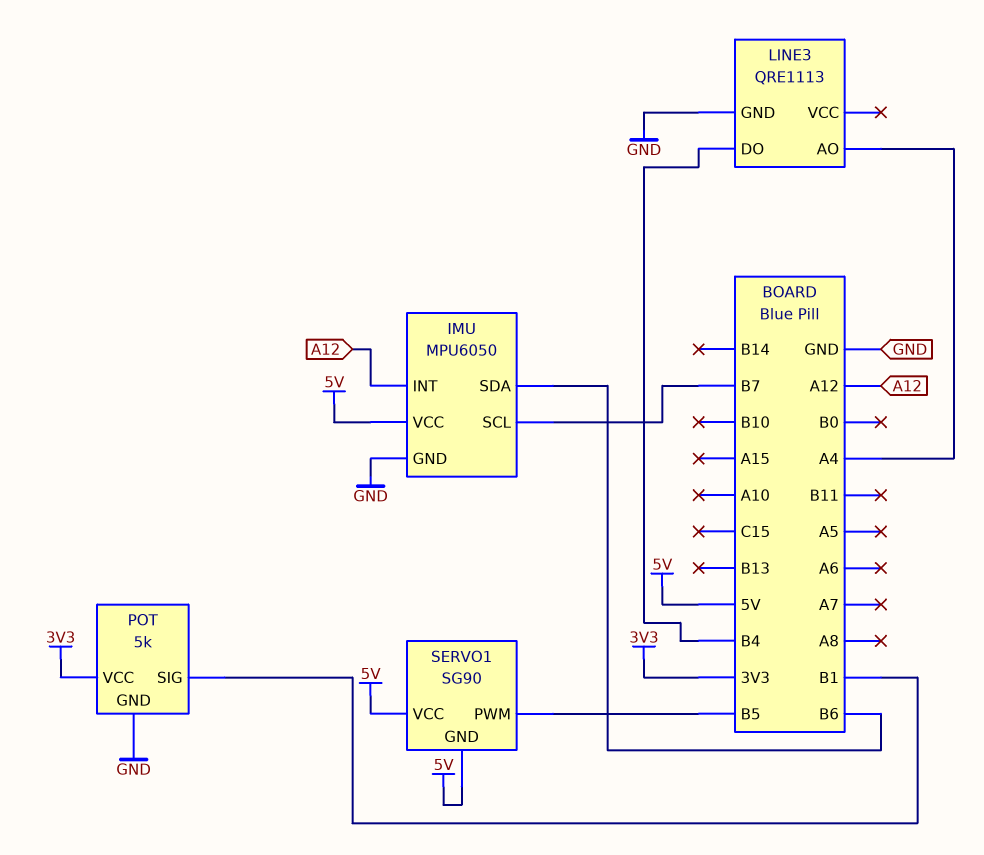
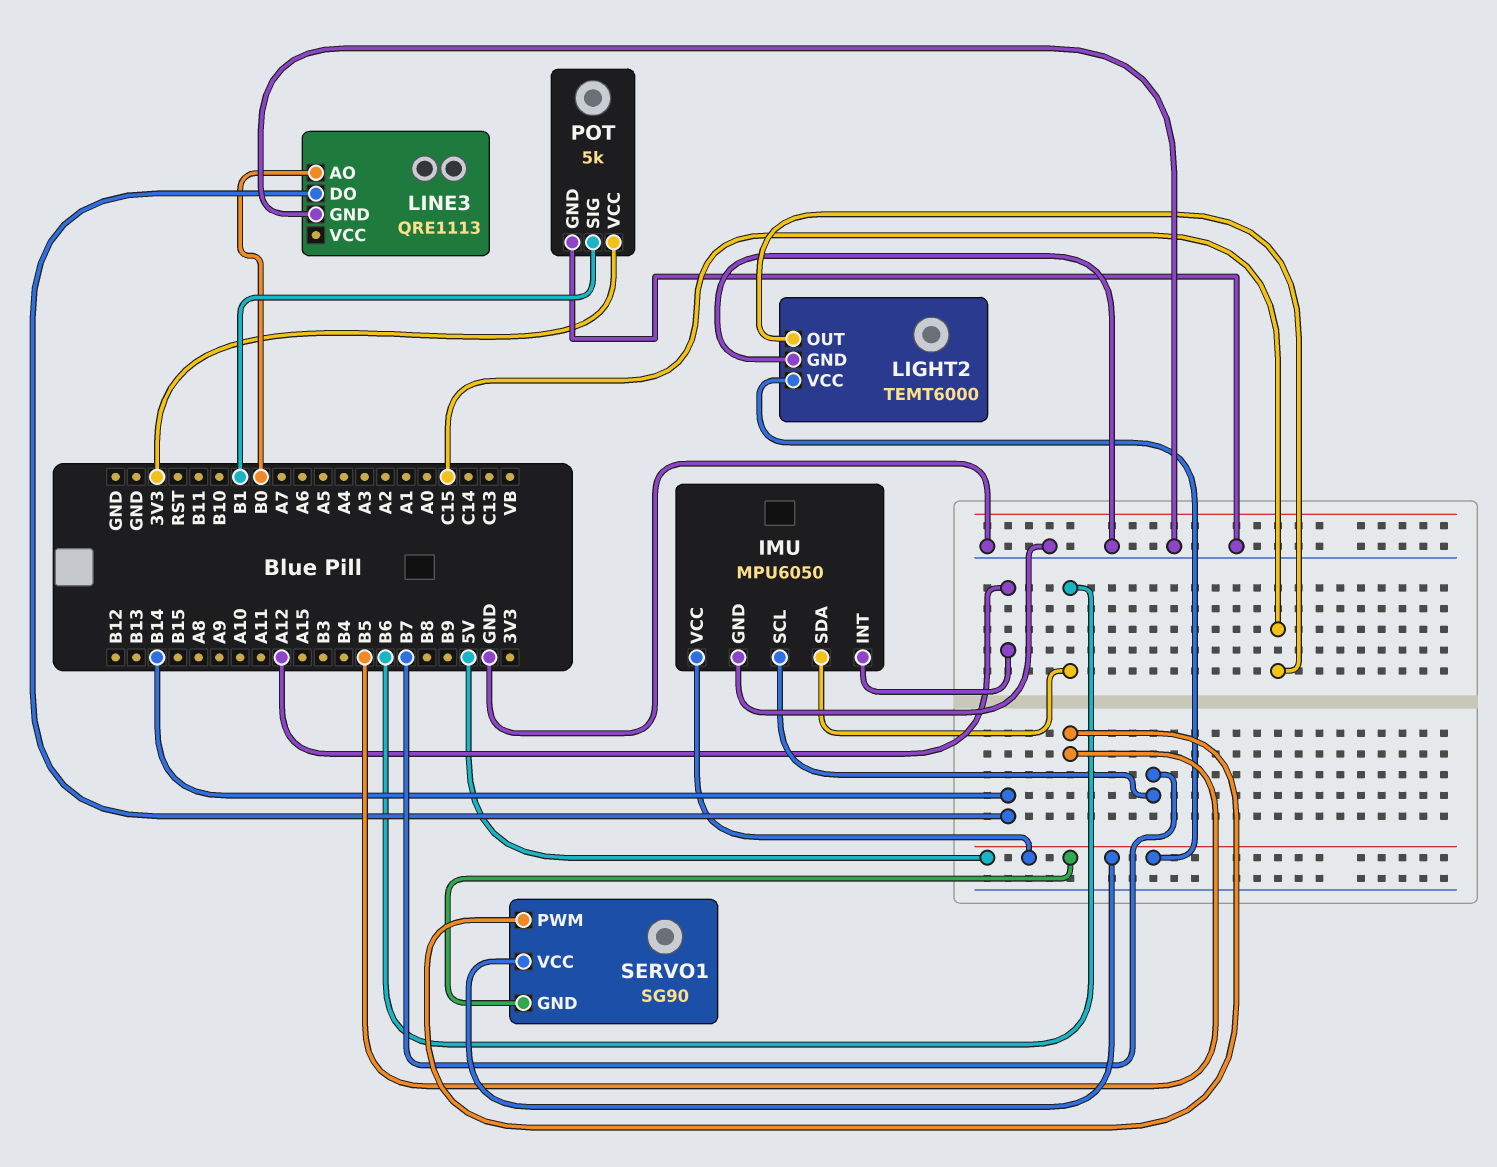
LIGHT2: none -> TEMT6000
LIGHT2 pin GND: none -> GND
LIGHT2 pin OUT: none -> C15
LIGHT2 pin VCC: none -> 5V
LINE3 pin AO: A4 -> B0
LINE3 pin DO: B4 -> B14

